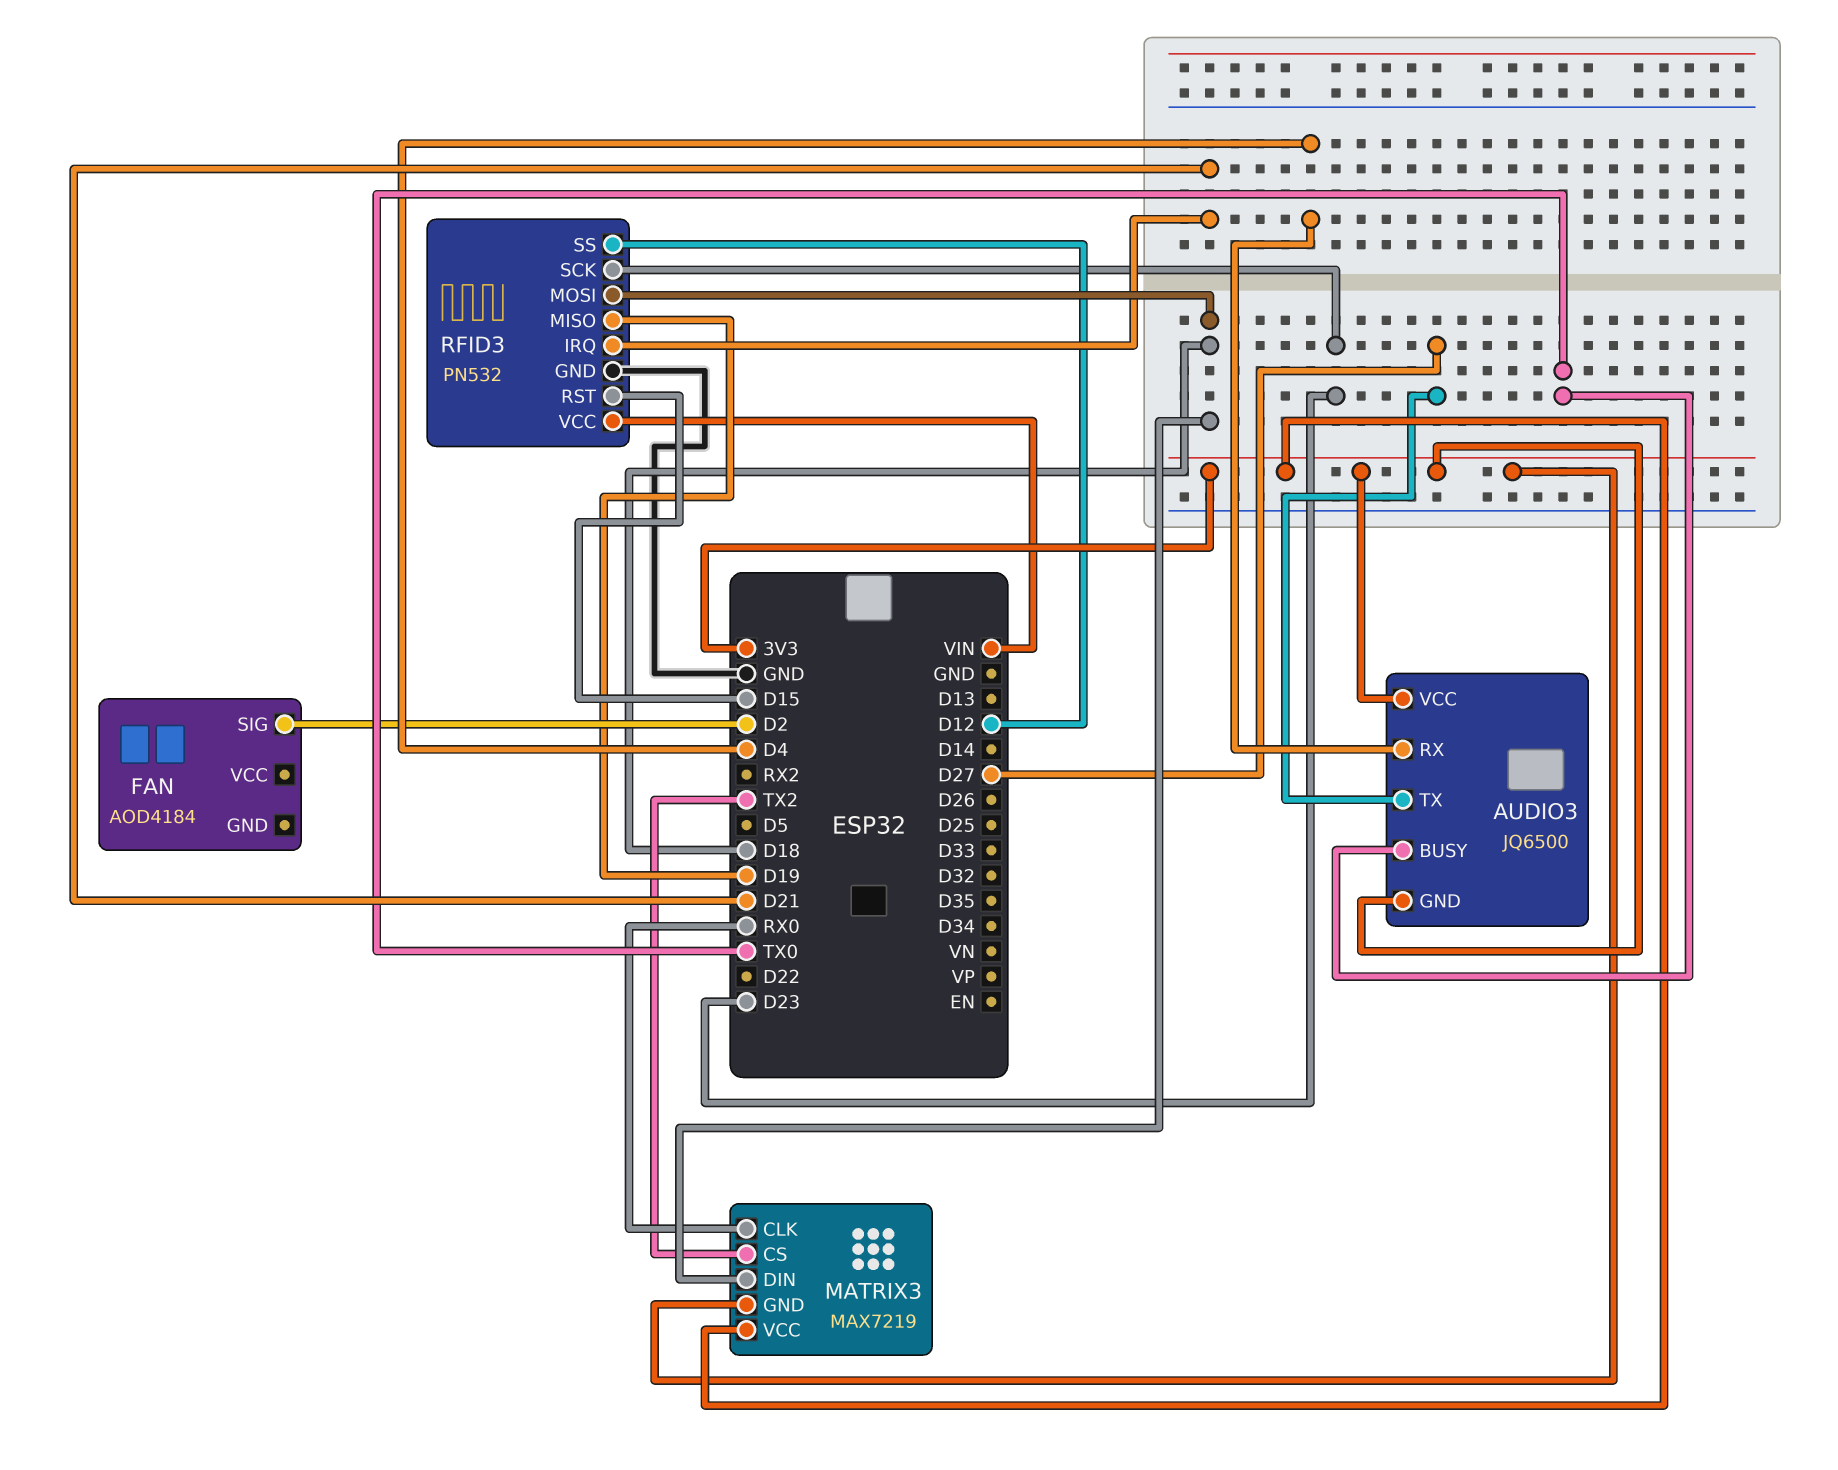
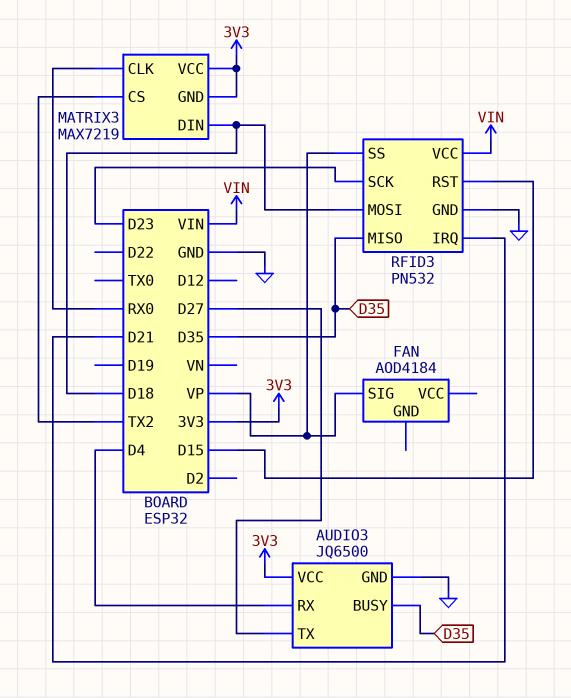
AUDIO3 pin BUSY: TX0 -> D35
AUDIO3 pin GND: 3V3 -> GND
FAN pin SIG: D2 -> VP
RFID3 pin MISO: D19 -> D35
RFID3 pin SS: D12 -> VP

